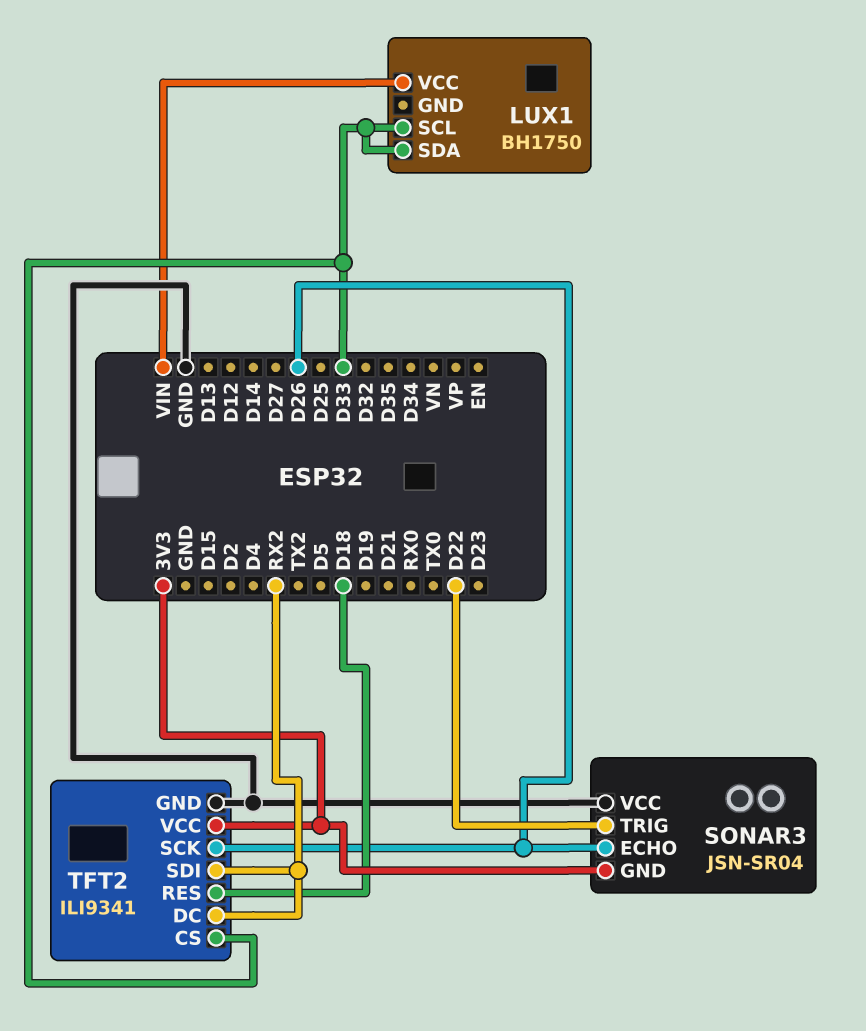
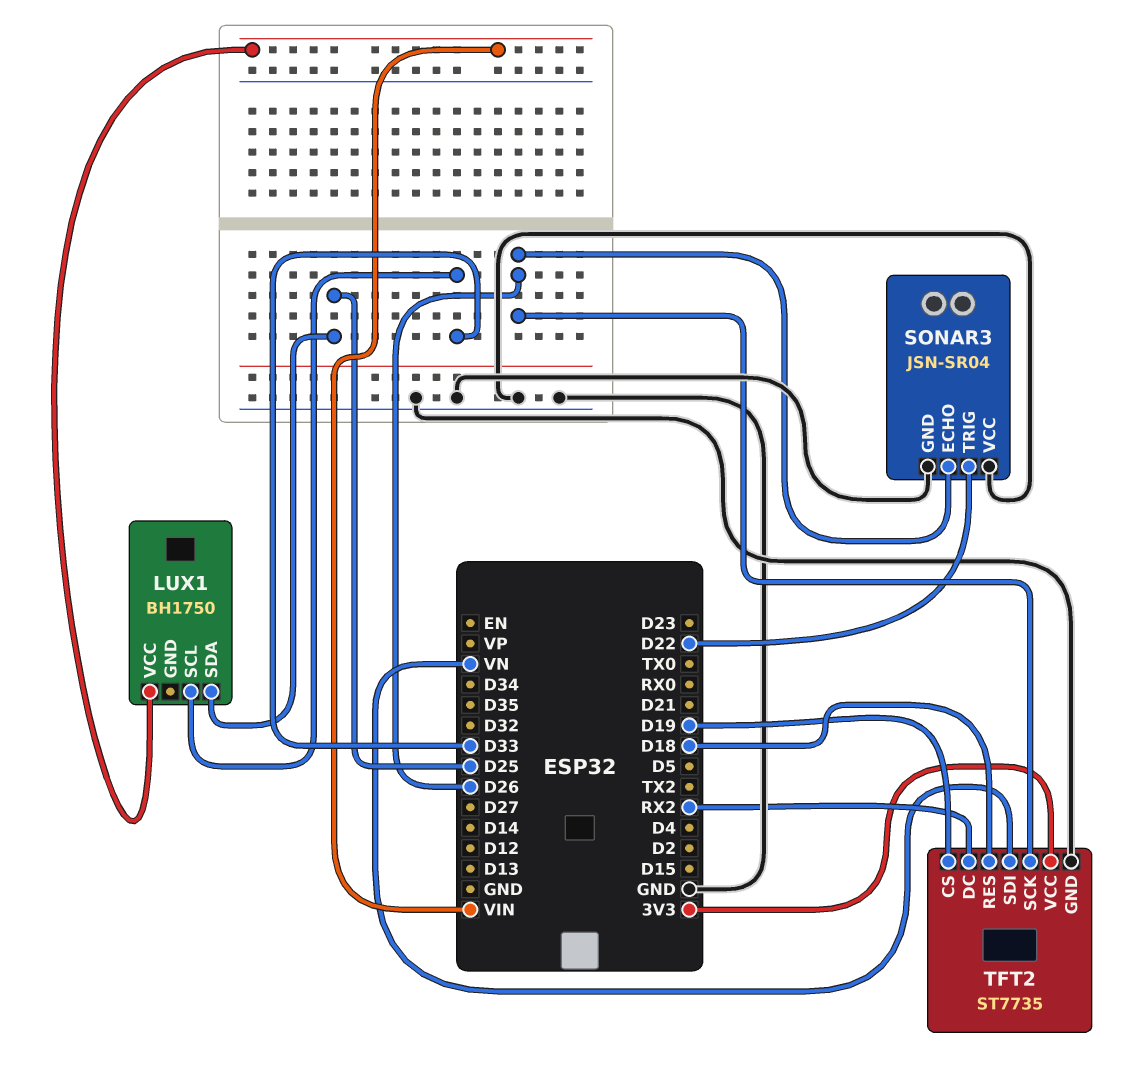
LUX1 pin SDA: D33 -> D25
SONAR3 pin GND: 3V3 -> GND
TFT2: ILI9341 -> ST7735
TFT2 pin CS: D33 -> D19
TFT2 pin SDI: RX2 -> VN

